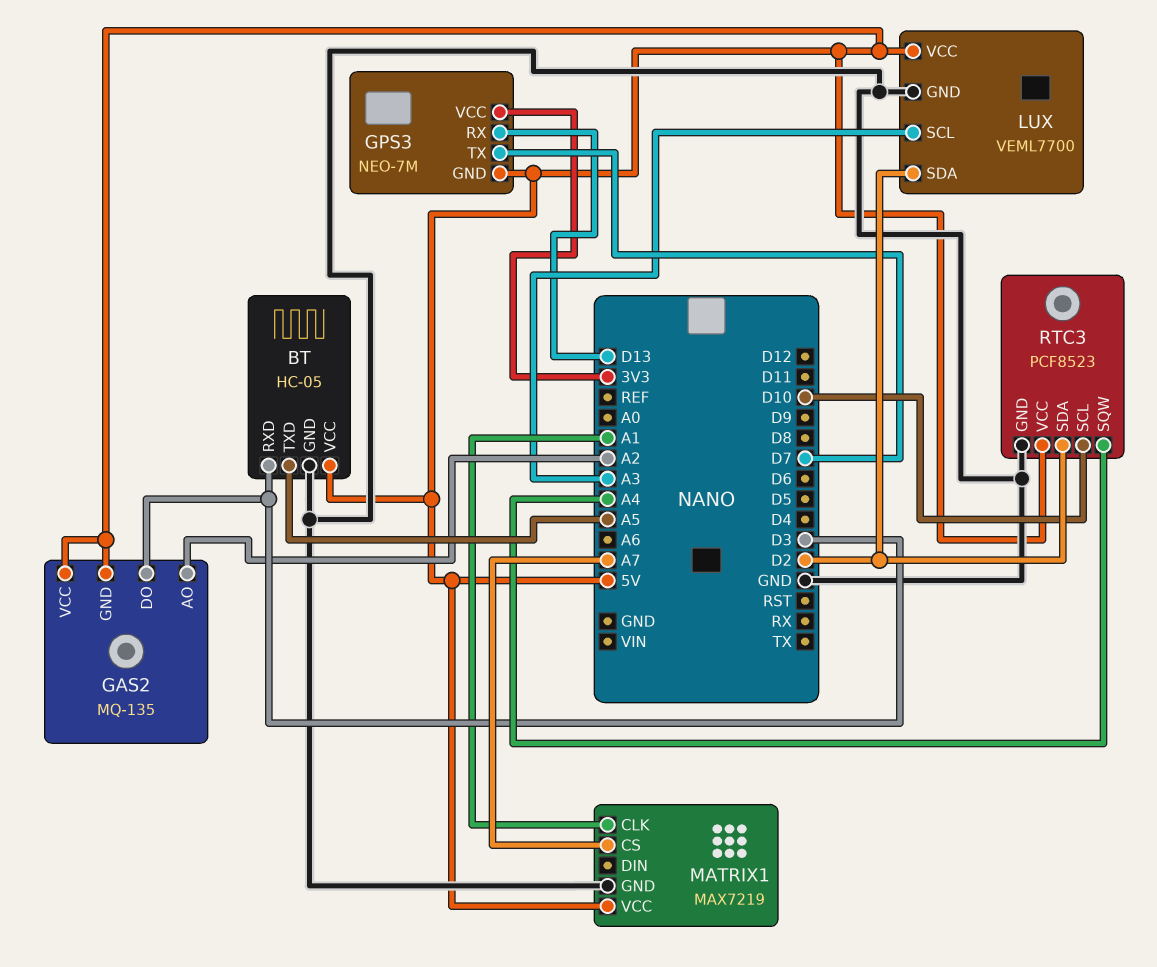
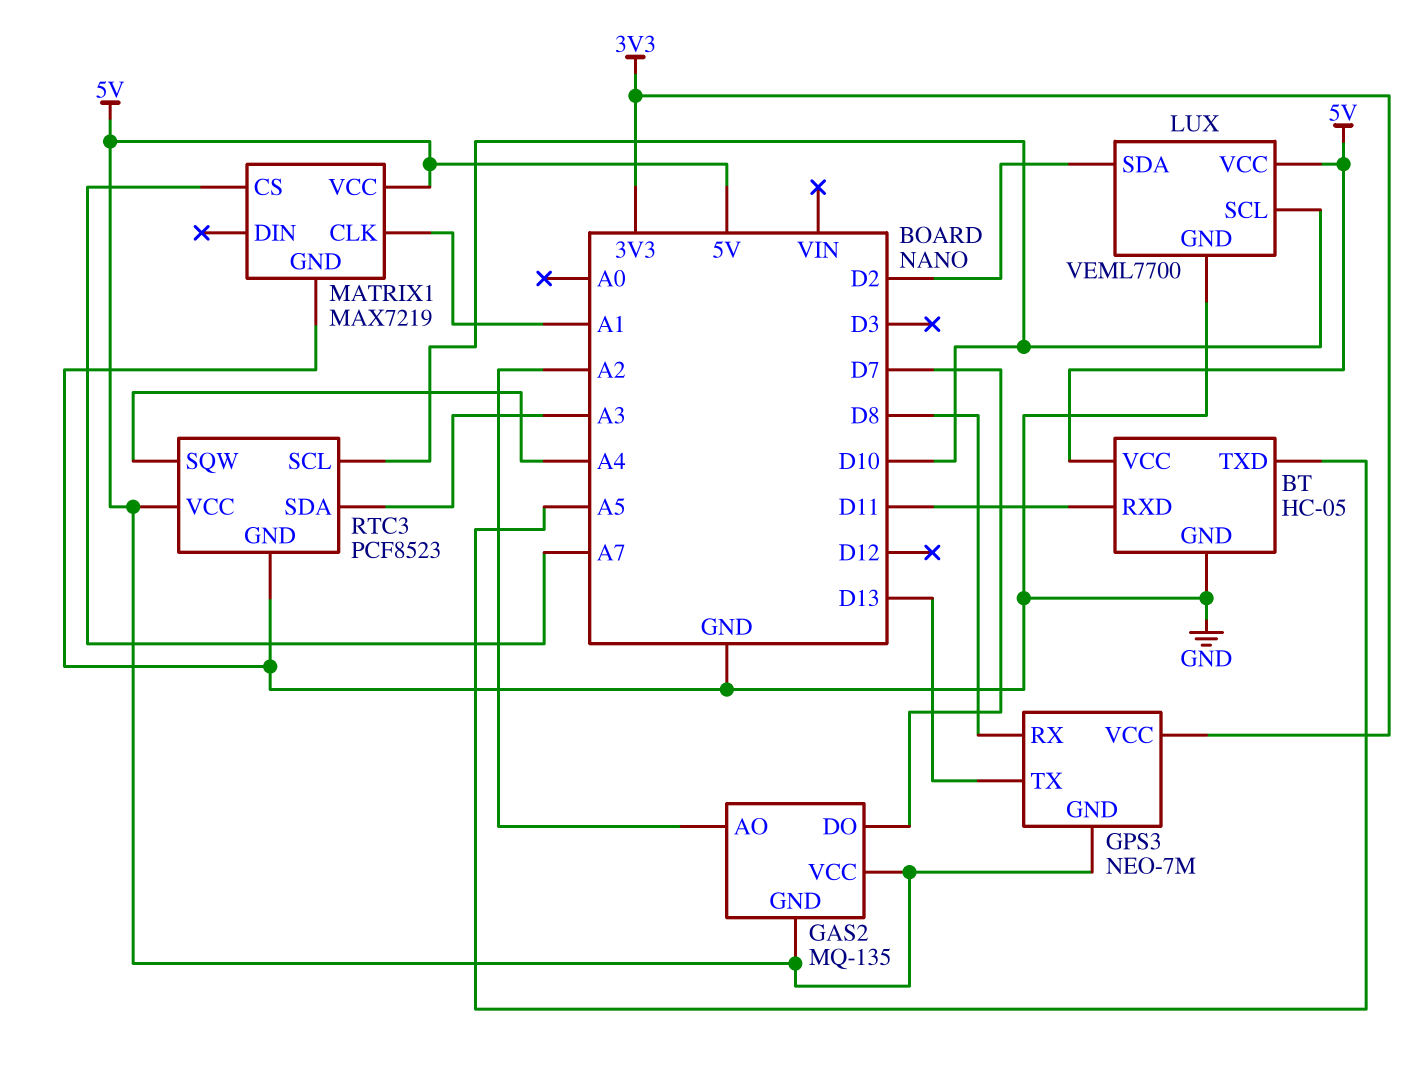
BT pin RXD: D3 -> D11
GAS2 pin DO: D3 -> D7
GPS3 pin RX: D13 -> D8
GPS3 pin TX: D7 -> D13
LUX pin SCL: A3 -> D10
RTC3 pin SDA: D2 -> A3

